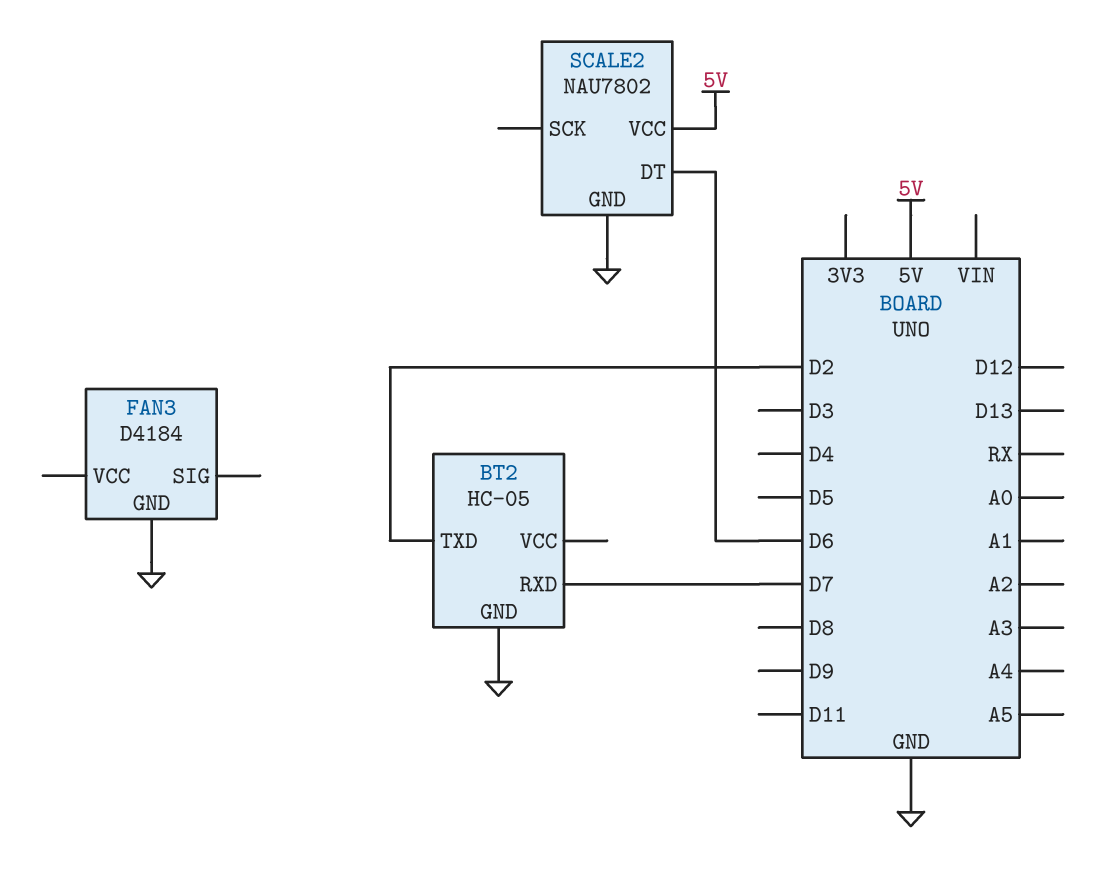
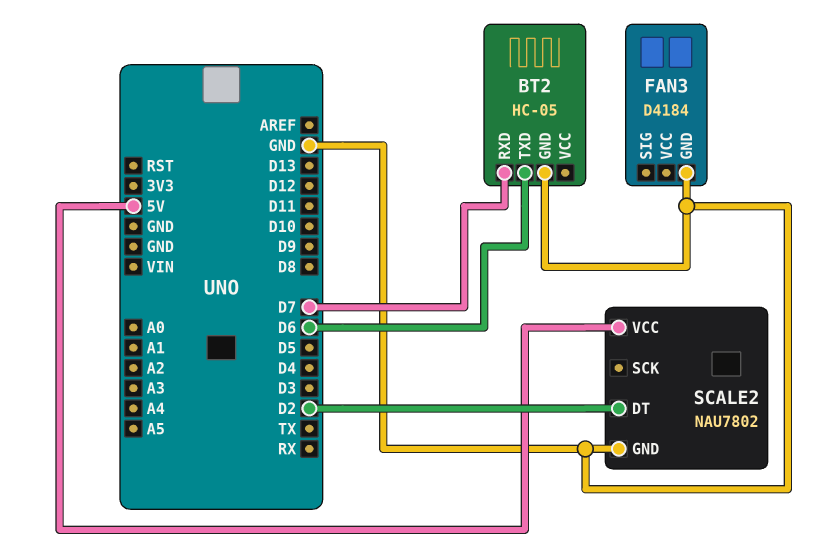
BT2 pin TXD: D2 -> D6
SCALE2 pin DT: D6 -> D2

